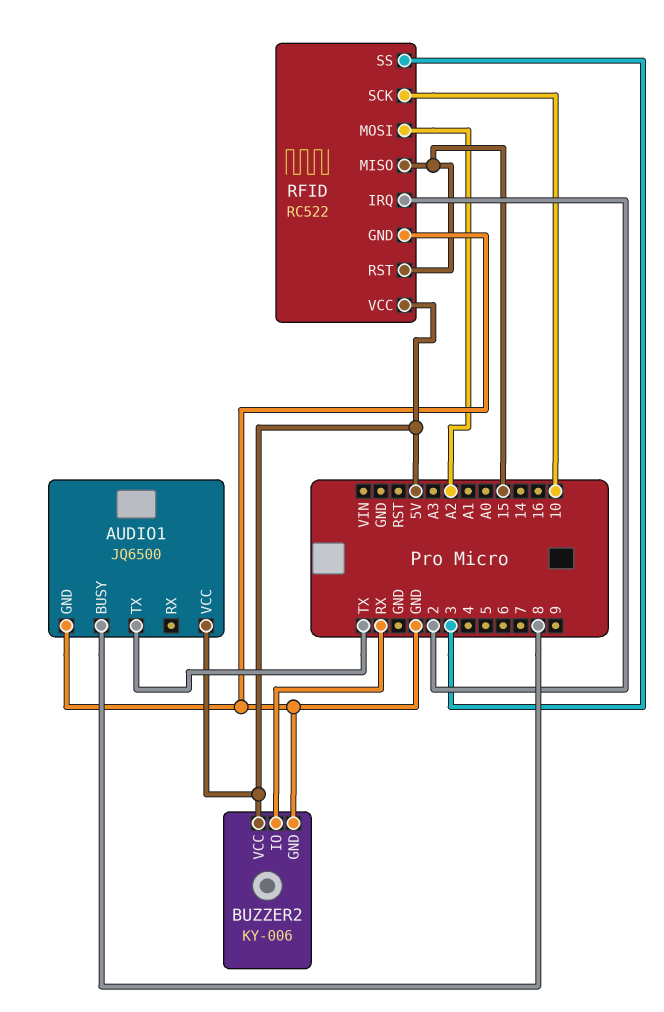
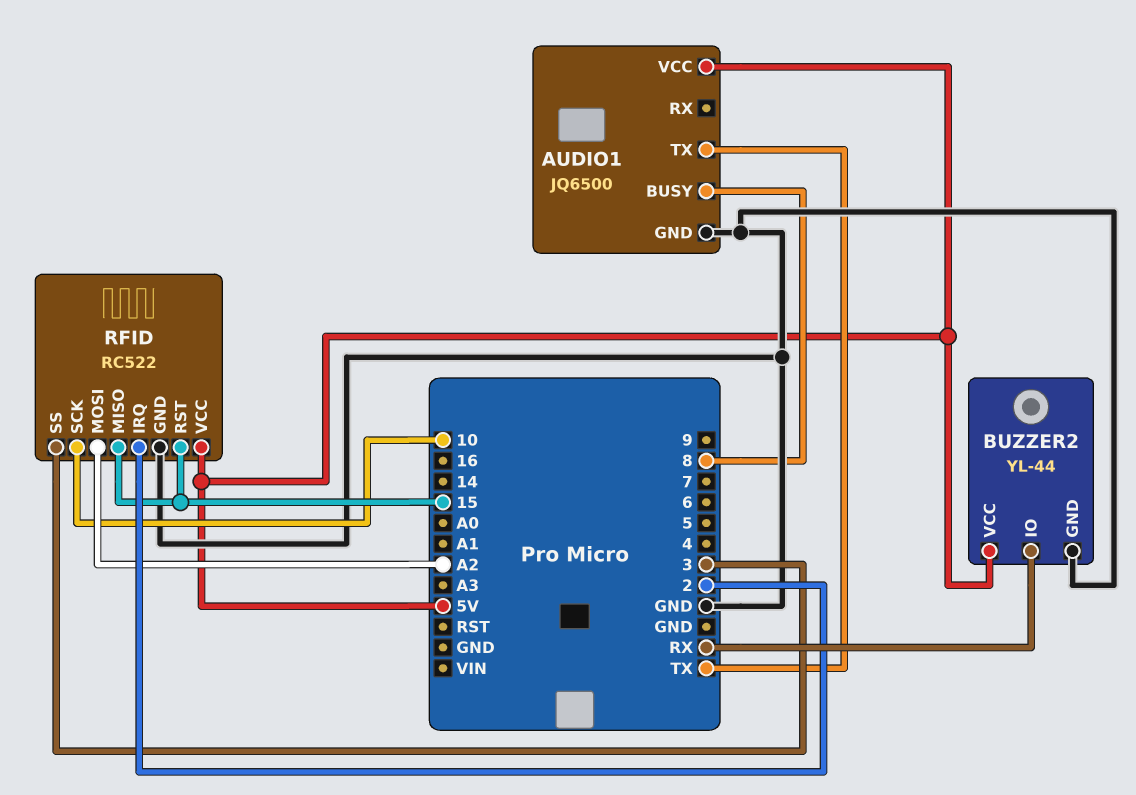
BUZZER2: KY-006 -> YL-44

